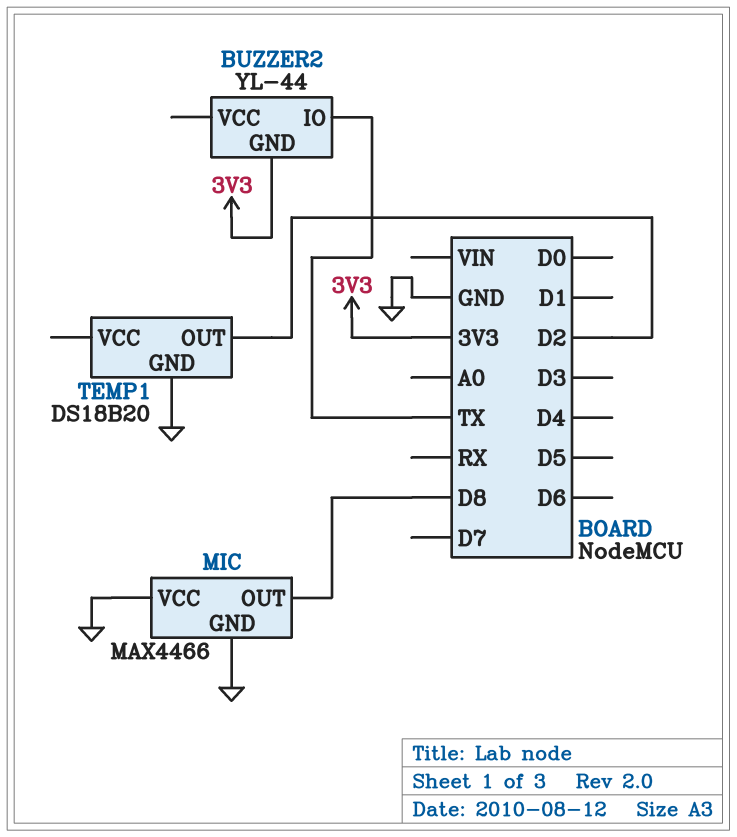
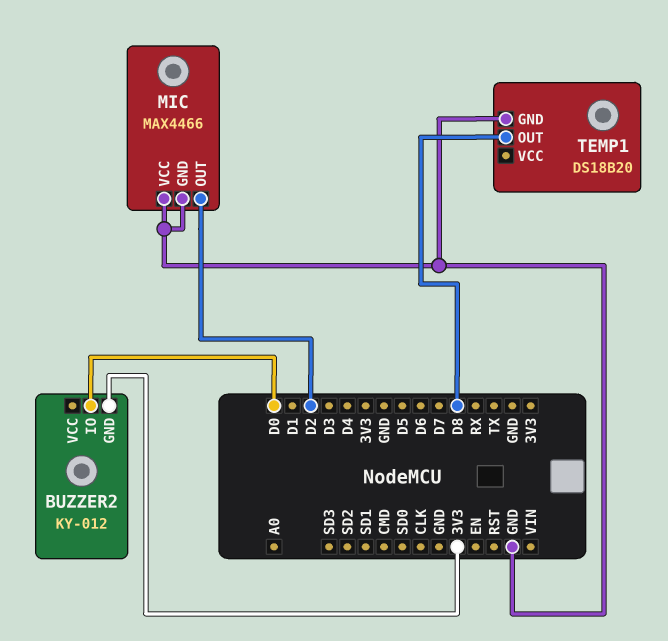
BUZZER2: YL-44 -> KY-012
BUZZER2 pin IO: TX -> D0
MIC pin OUT: D8 -> D2
TEMP1 pin OUT: D2 -> D8

